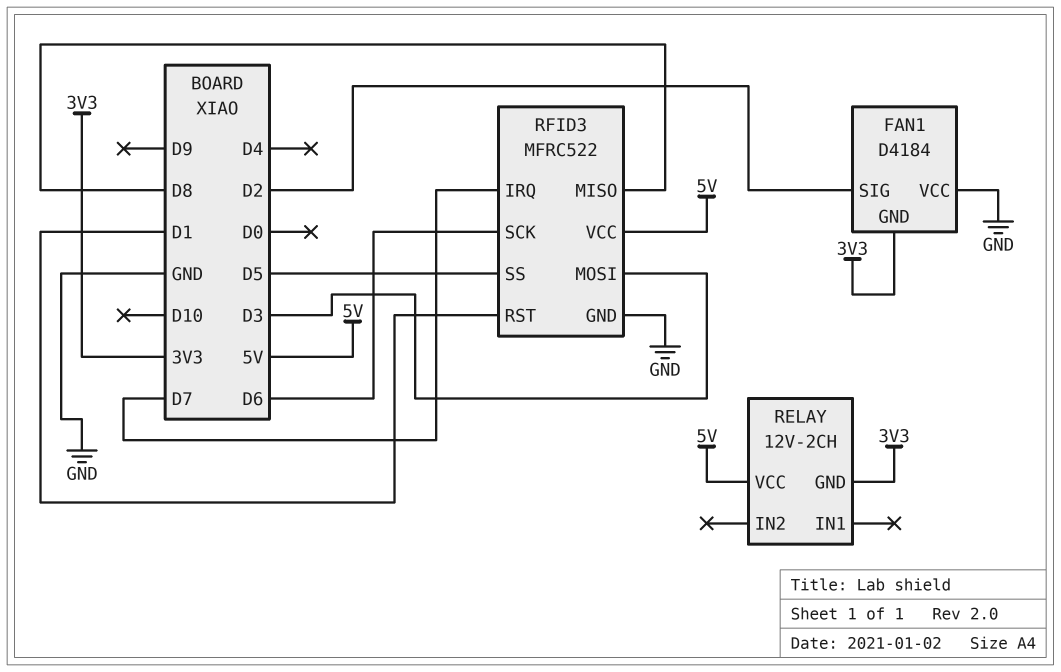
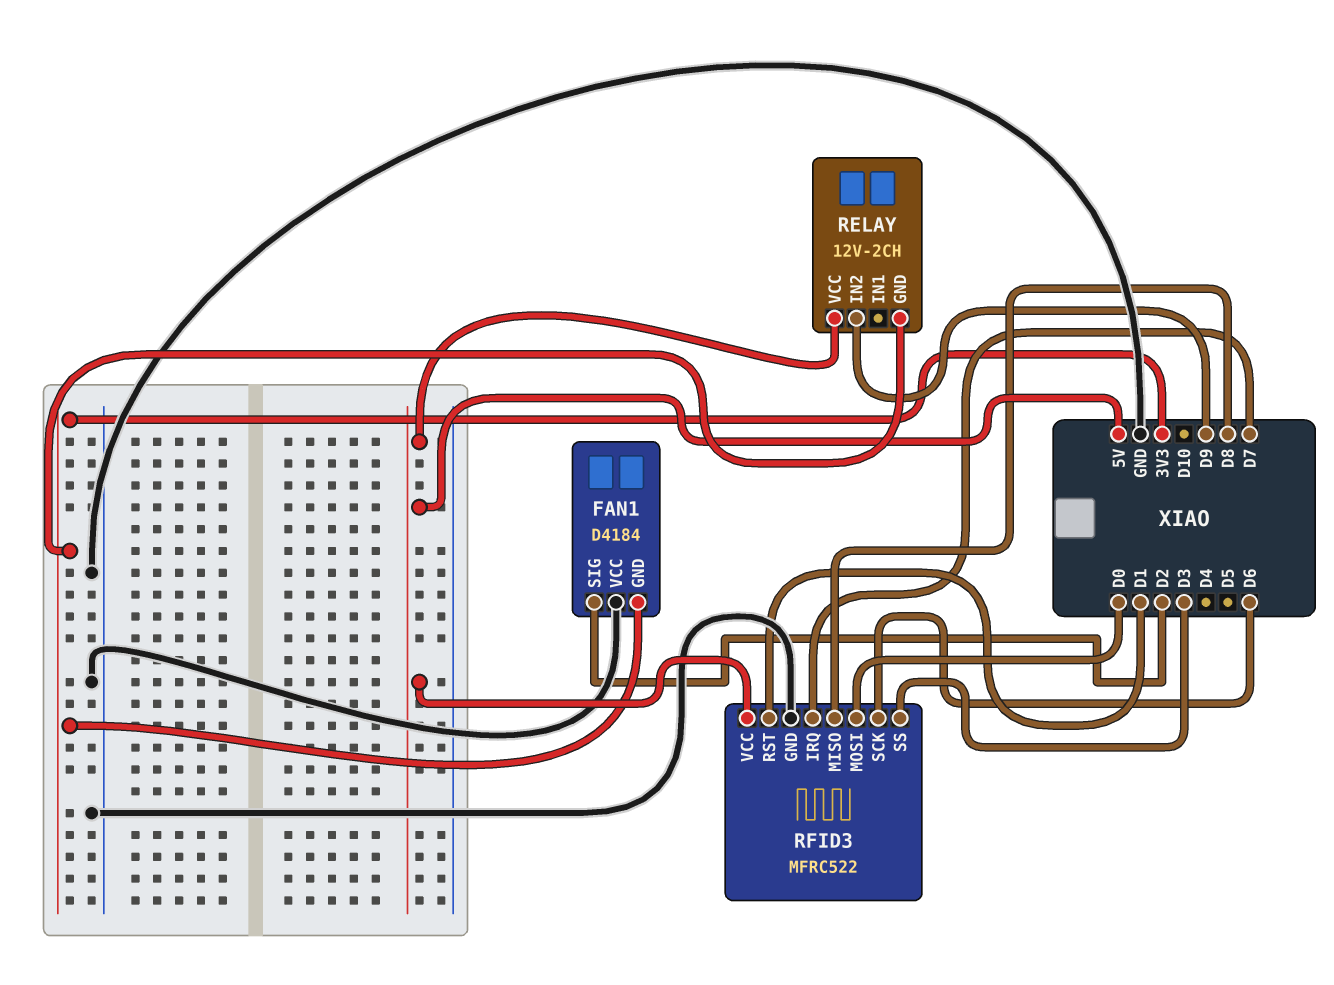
RELAY pin IN2: none -> D9
RFID3 pin MOSI: D3 -> D0
RFID3 pin SS: D5 -> D3

